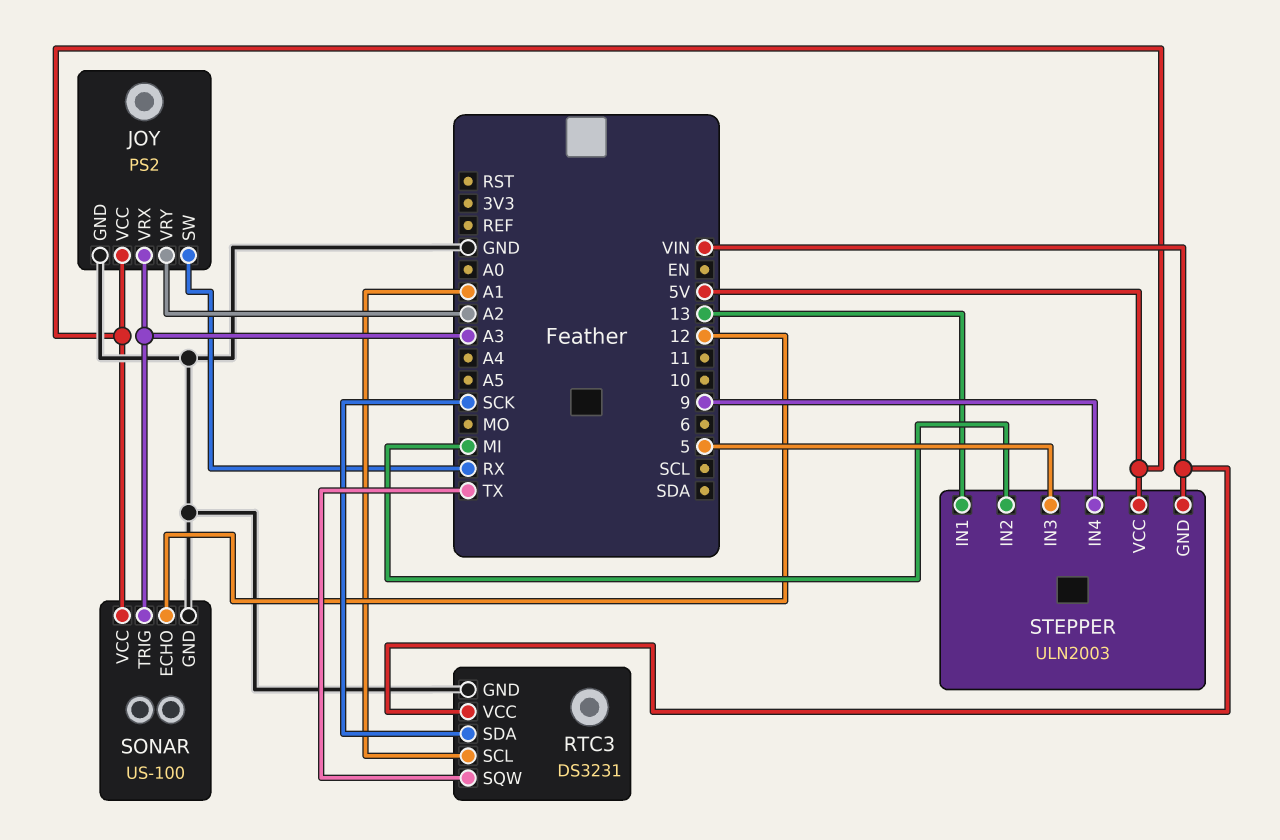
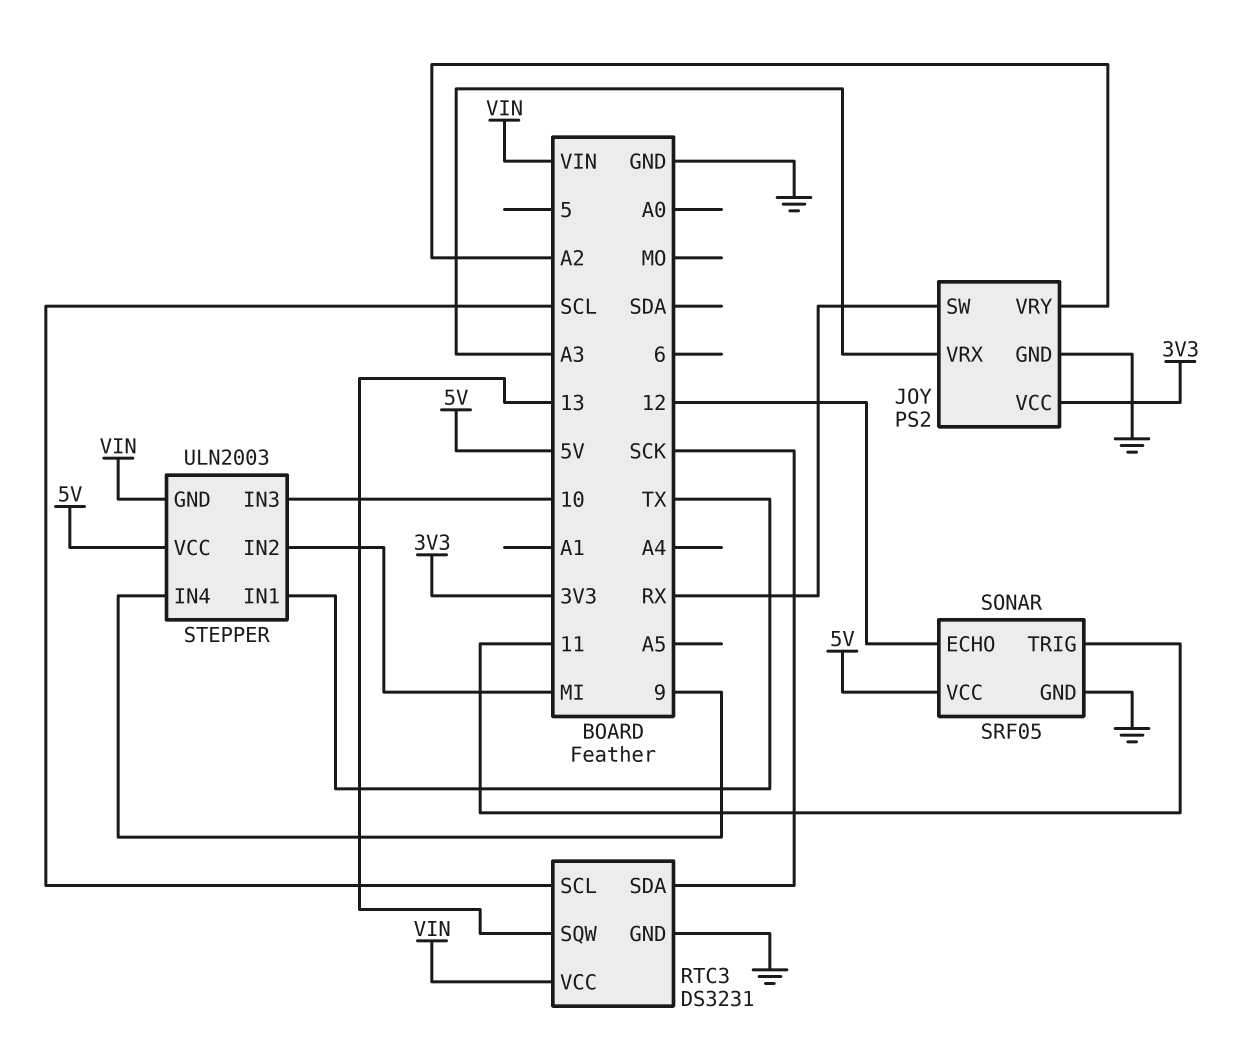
JOY pin VCC: 5V -> 3V3
RTC3 pin SCL: A1 -> SCL
RTC3 pin SQW: TX -> 13
SONAR: US-100 -> SRF05
SONAR pin TRIG: A3 -> 11
STEPPER pin IN1: 13 -> TX
STEPPER pin IN3: 5 -> 10

